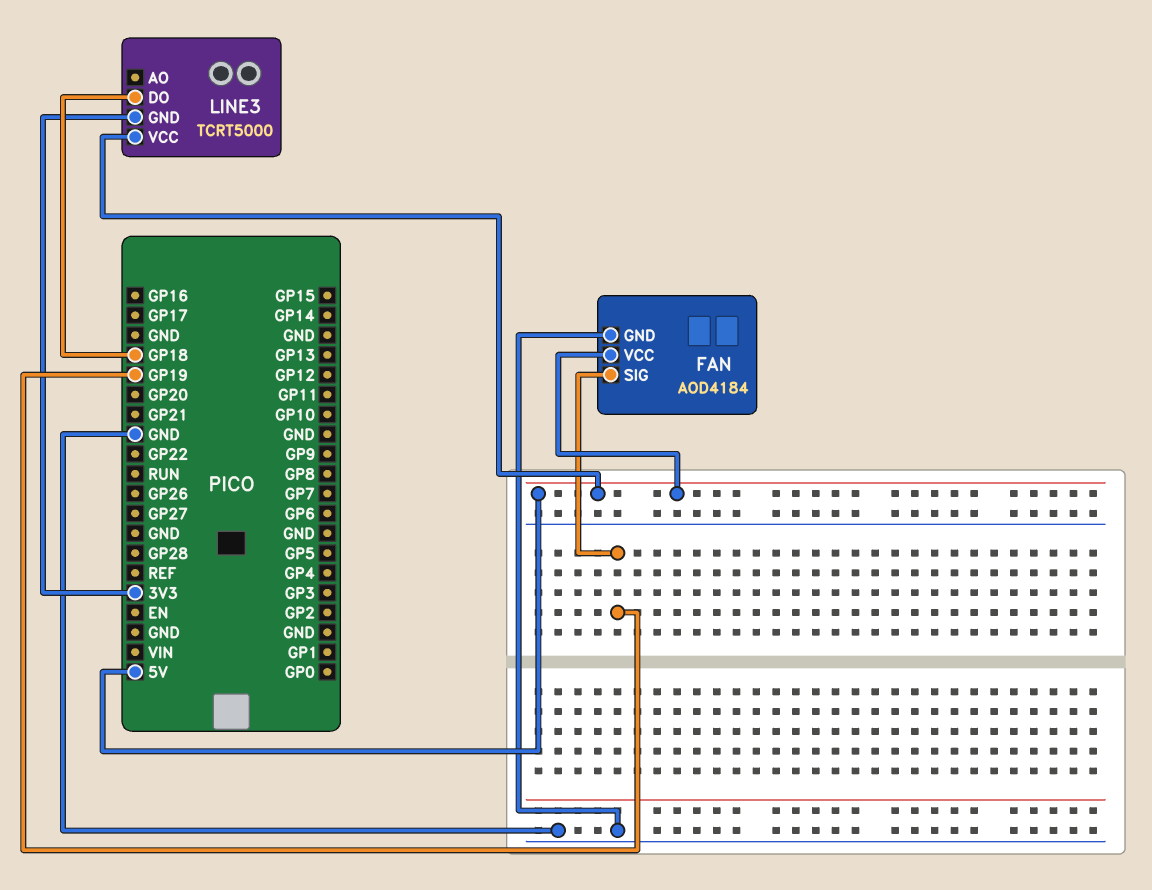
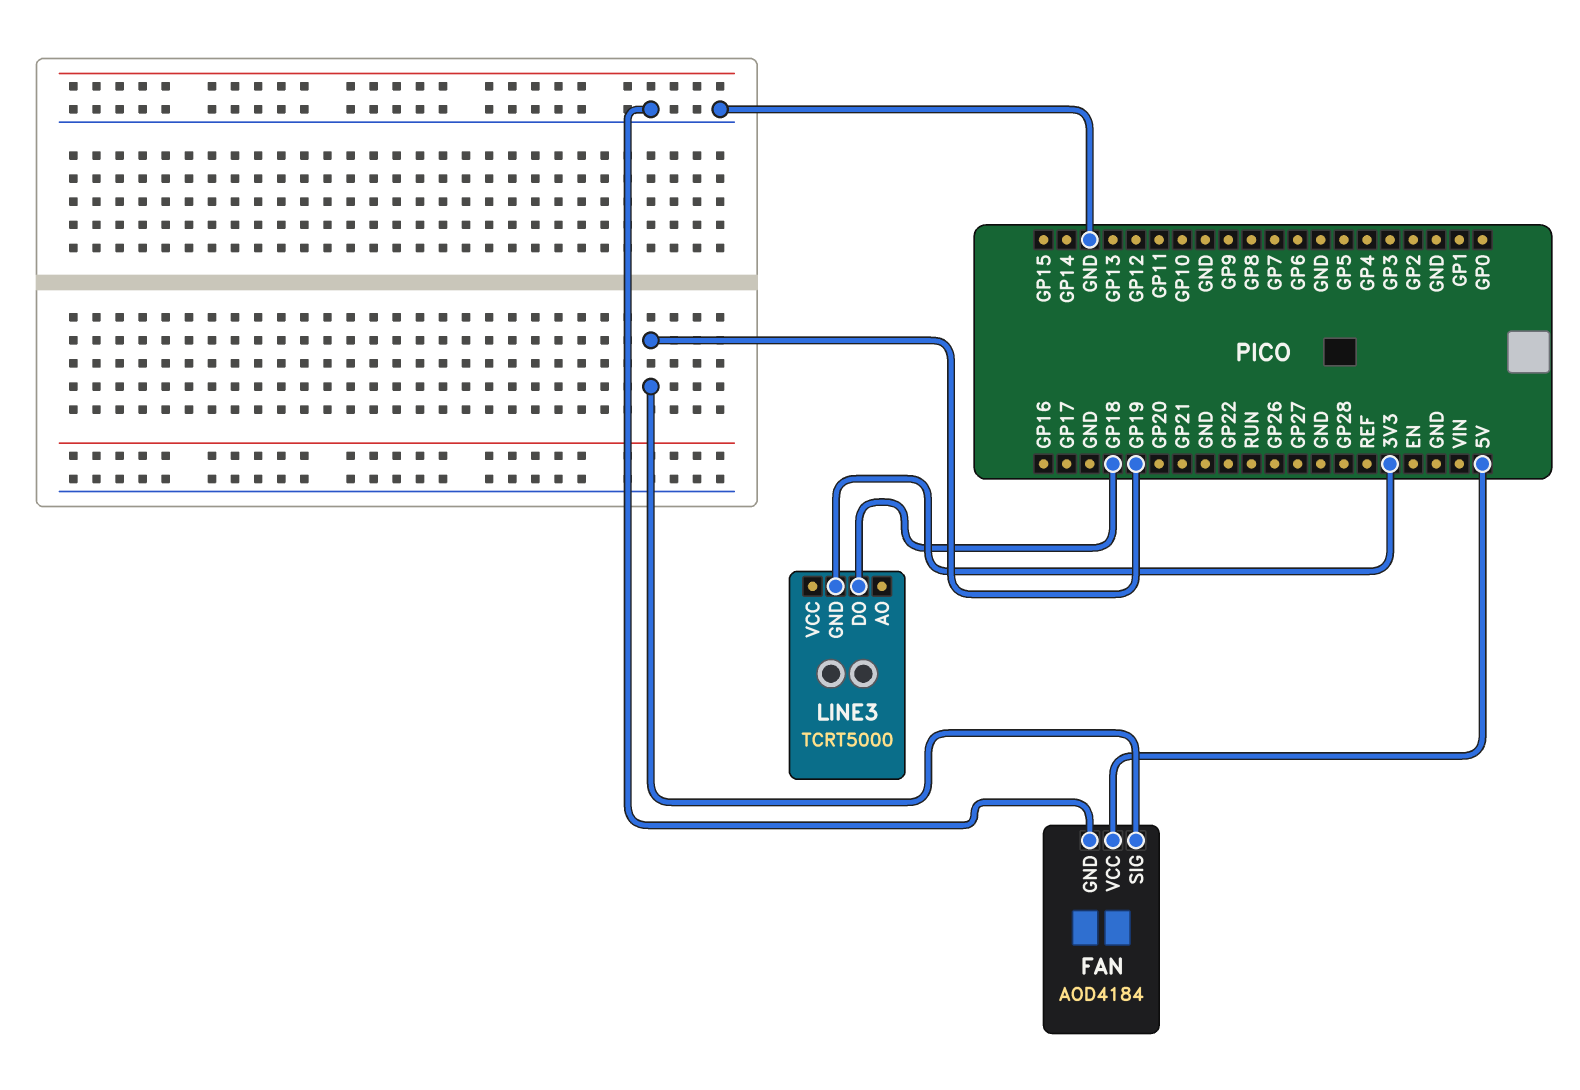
LINE3 pin VCC: 5V -> none

